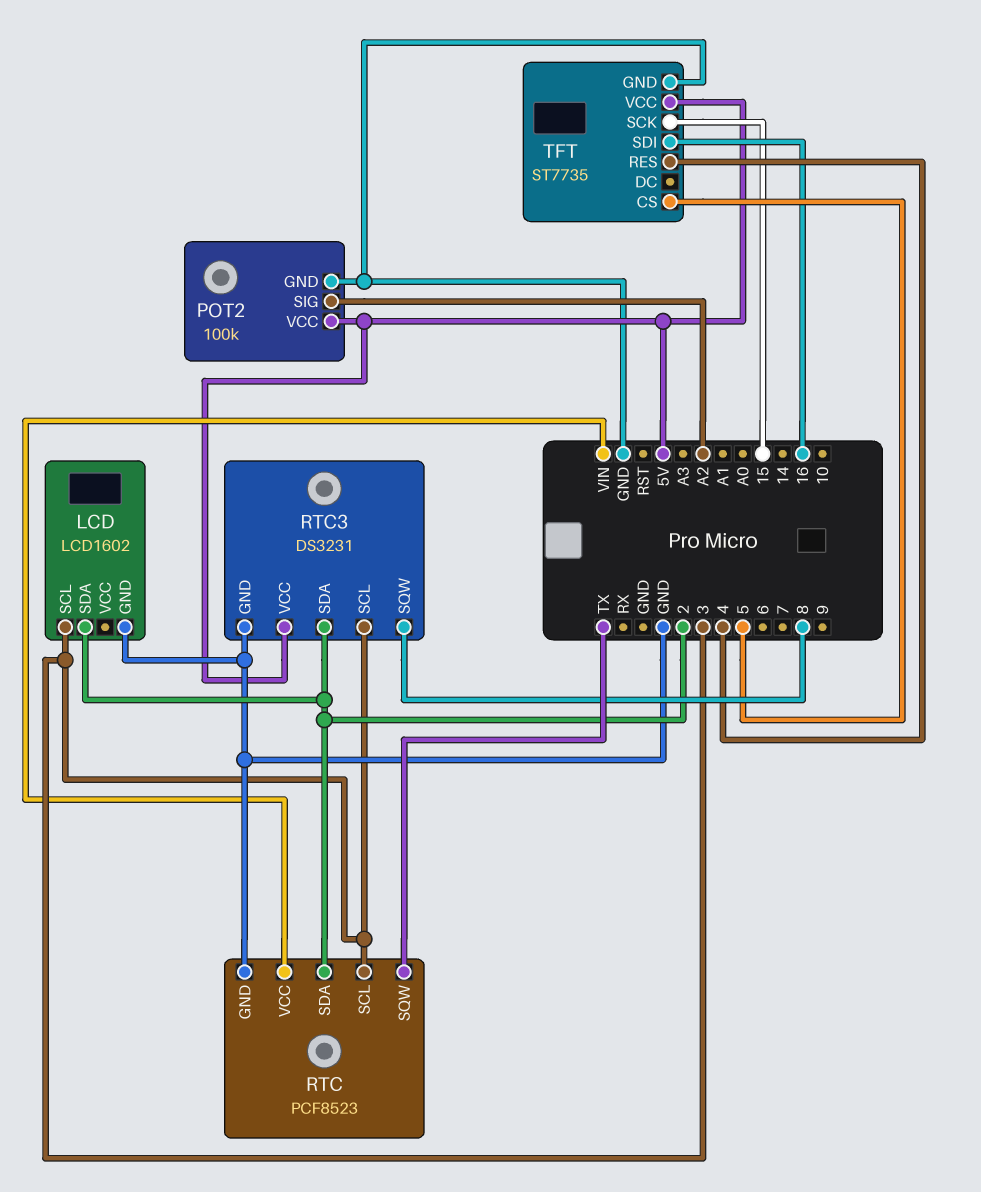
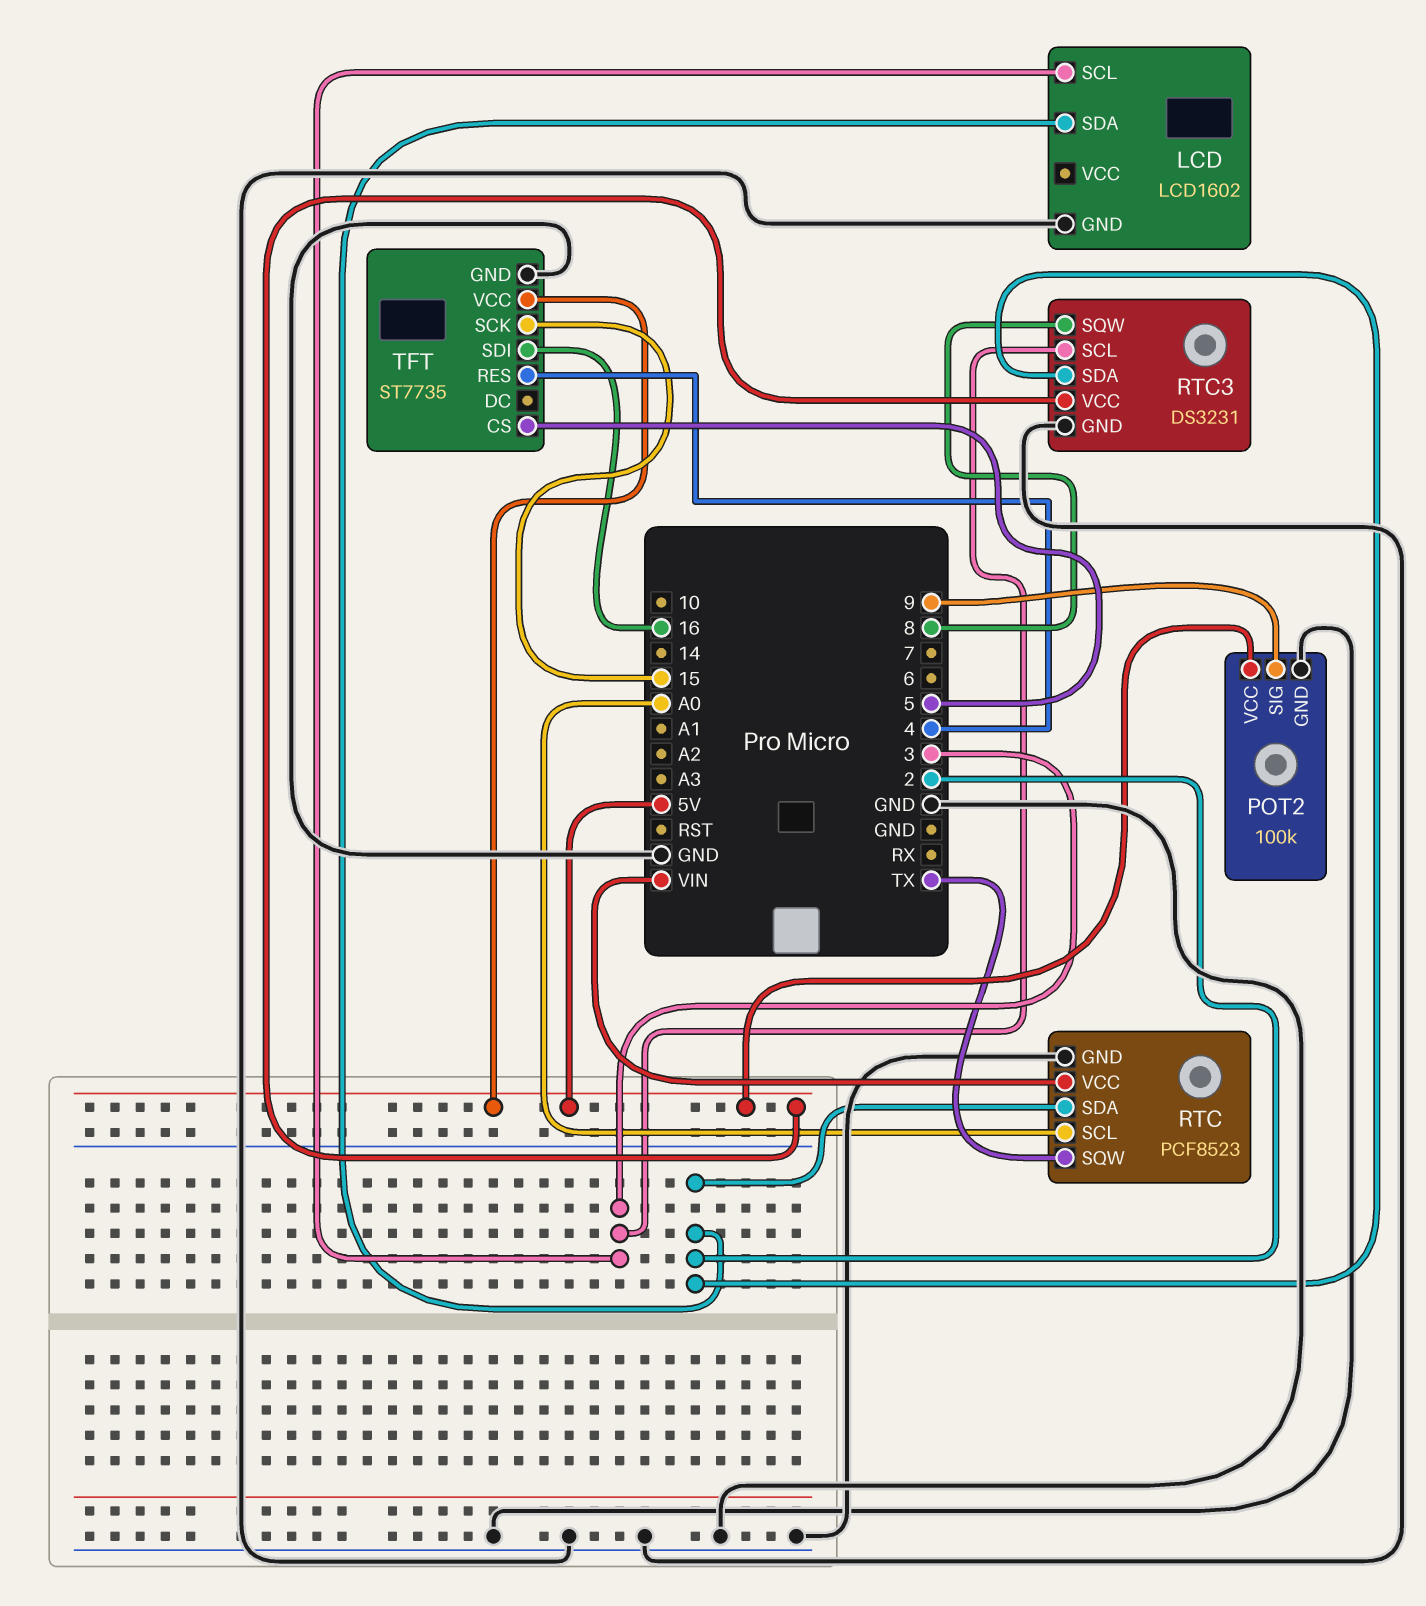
POT2 pin SIG: A2 -> 9
RTC pin SCL: 3 -> A0

